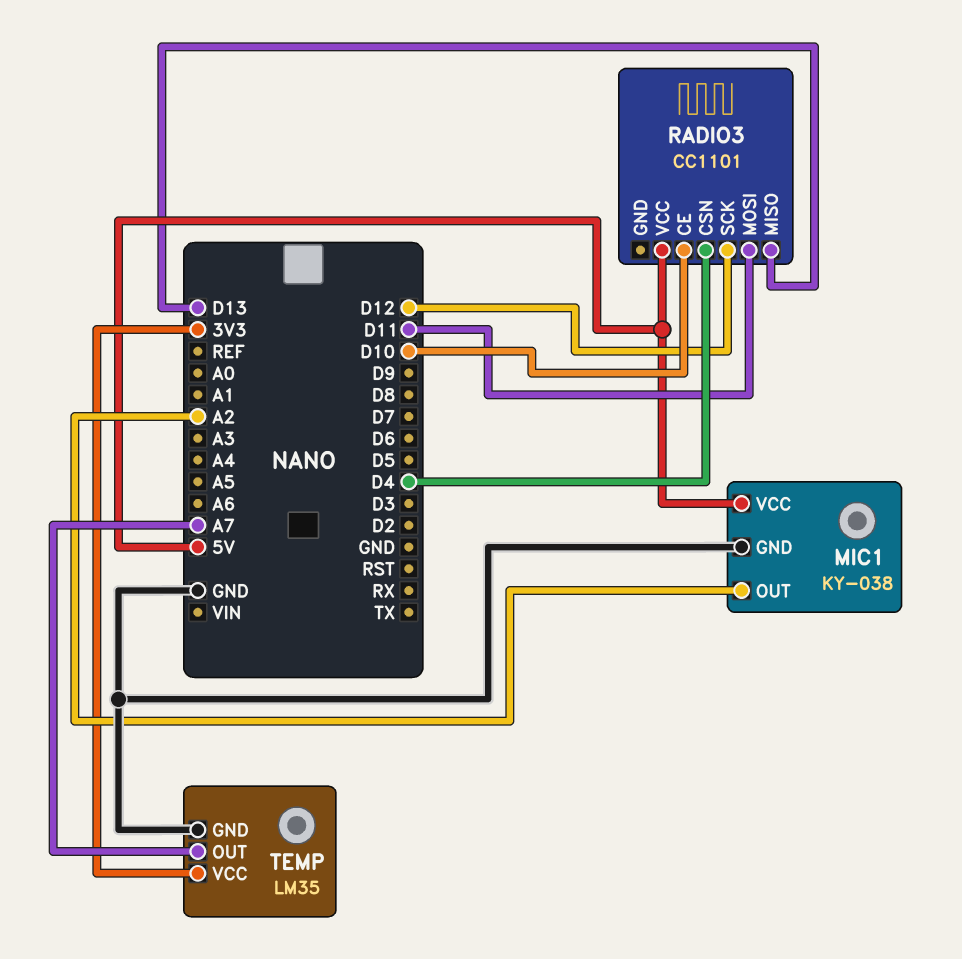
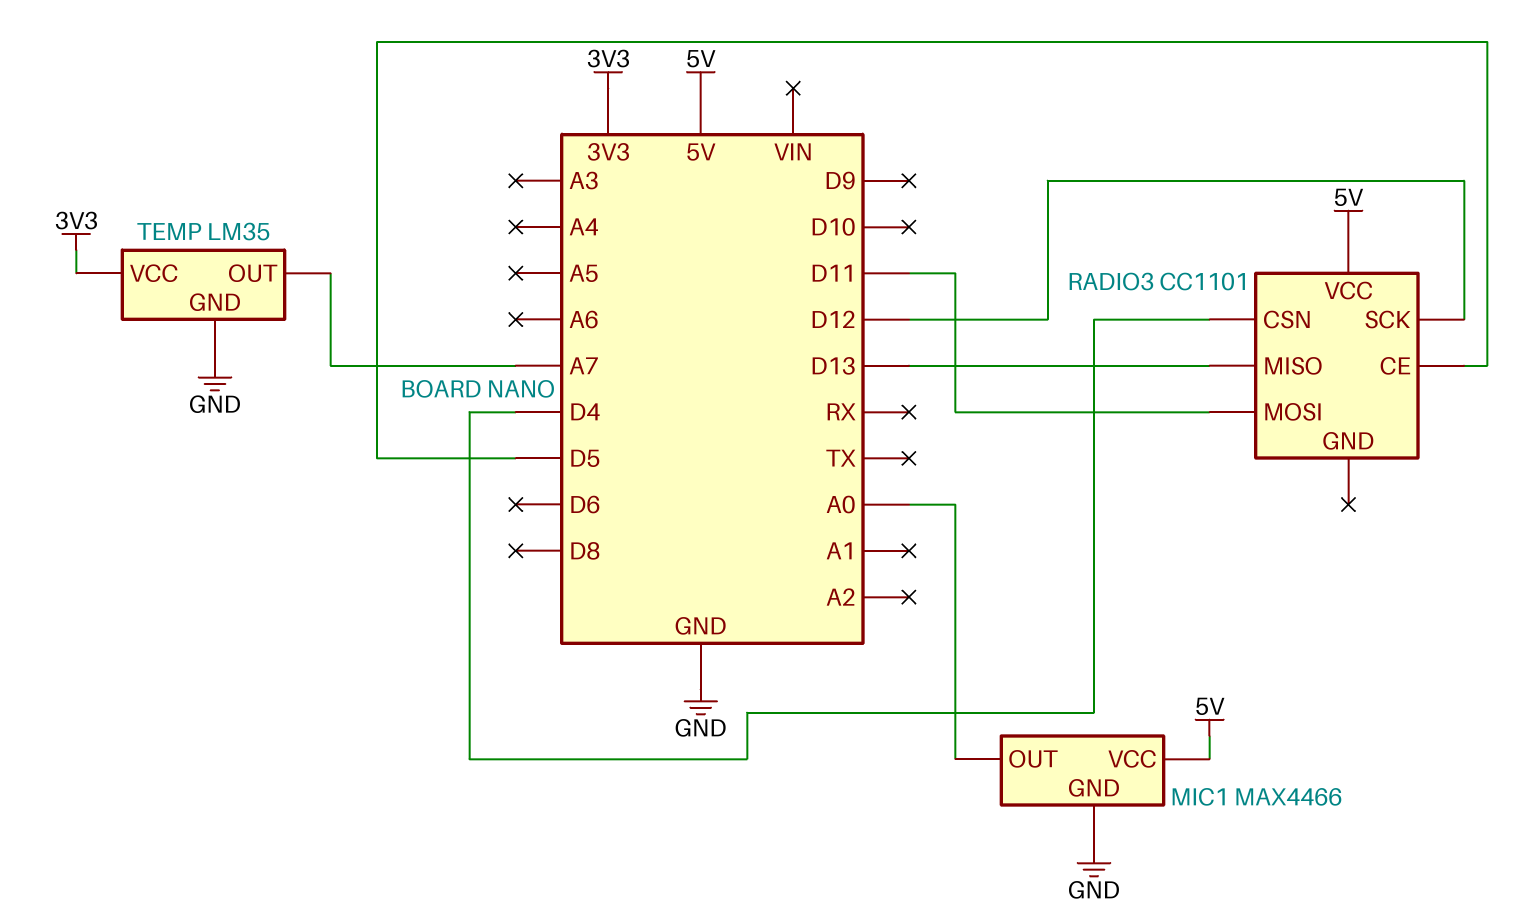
MIC1: KY-038 -> MAX4466
MIC1 pin OUT: A2 -> A0
RADIO3 pin CE: D10 -> D5

